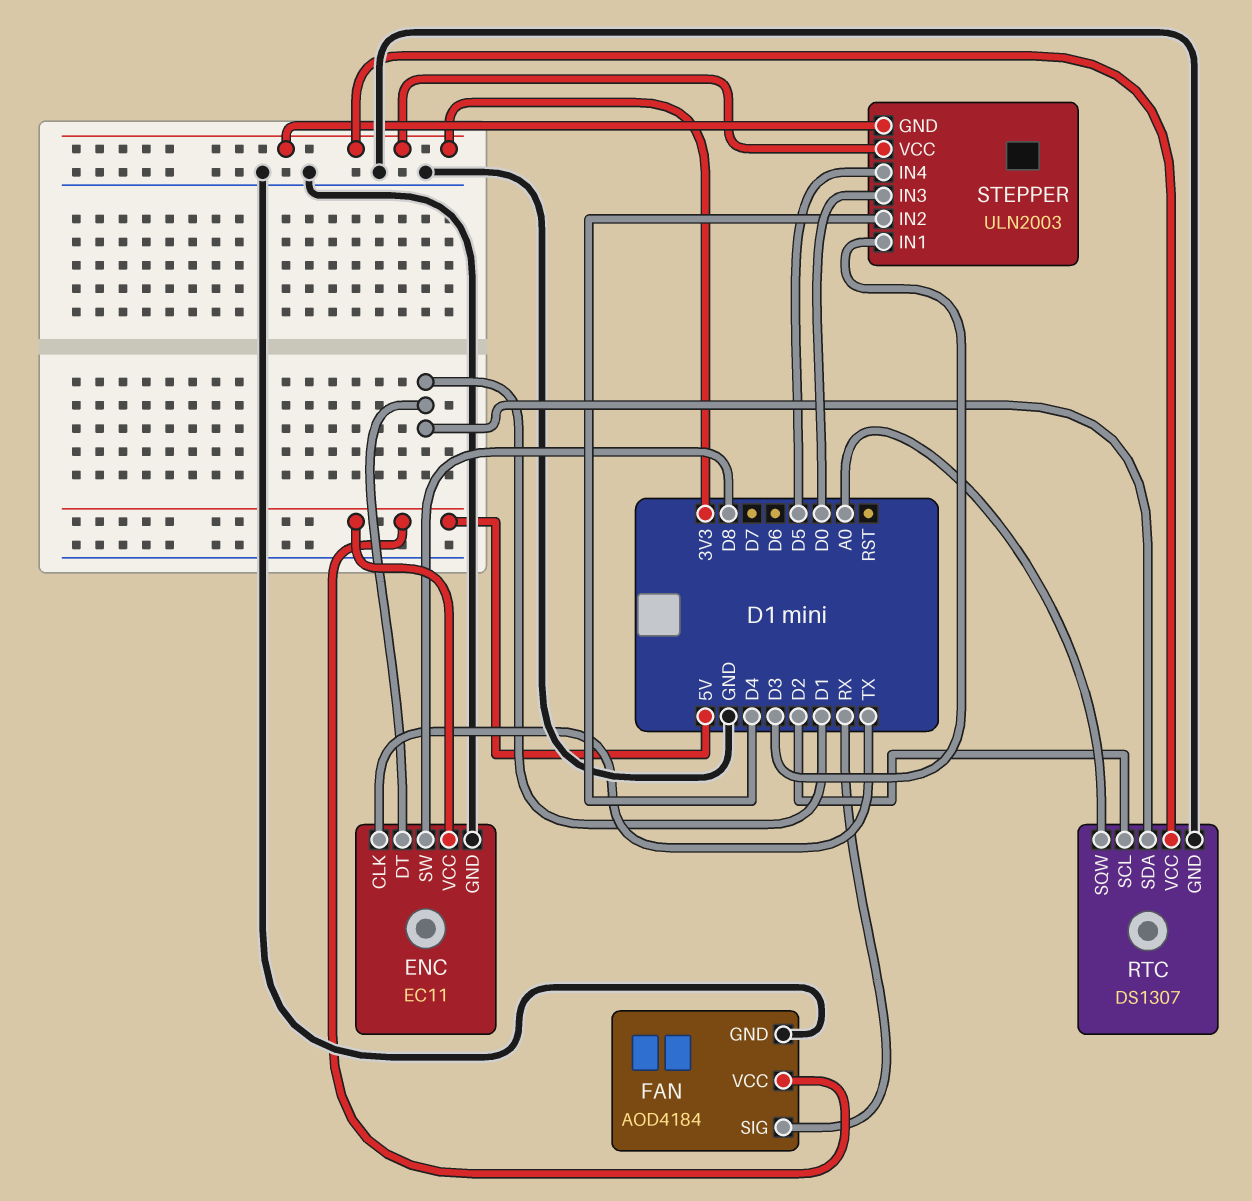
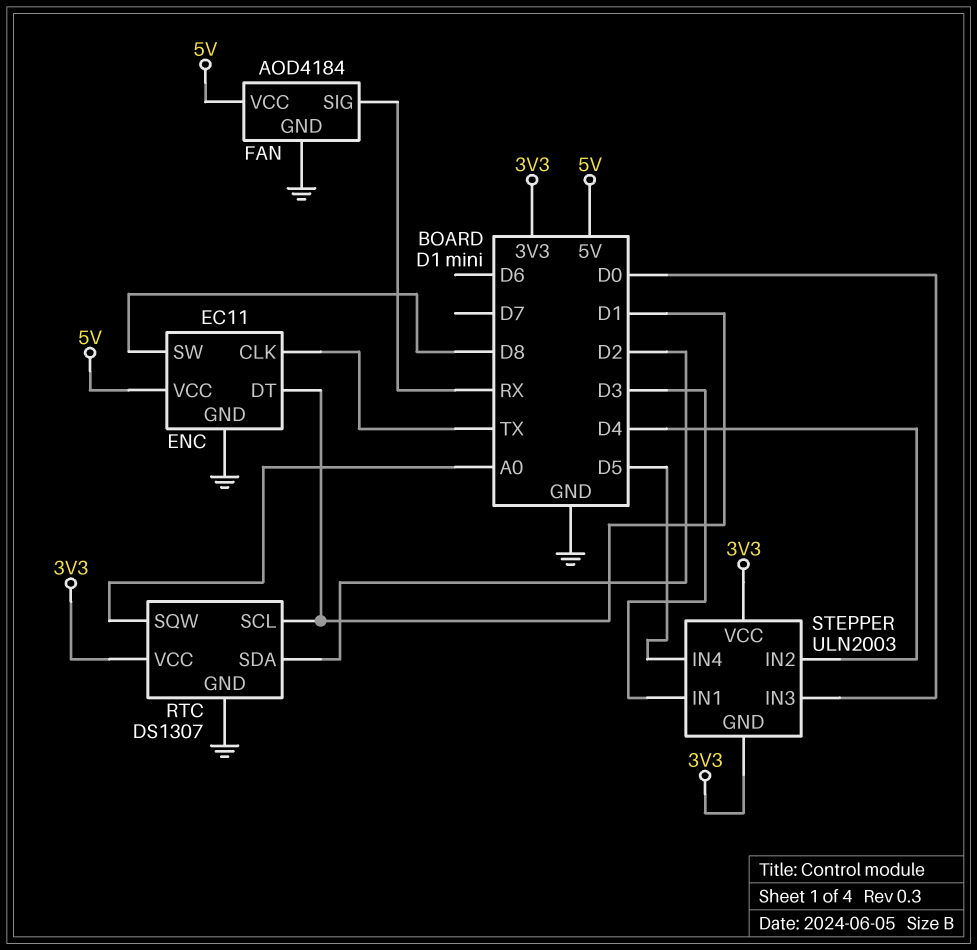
RTC pin SCL: D2 -> D1
RTC pin SDA: D1 -> D2

